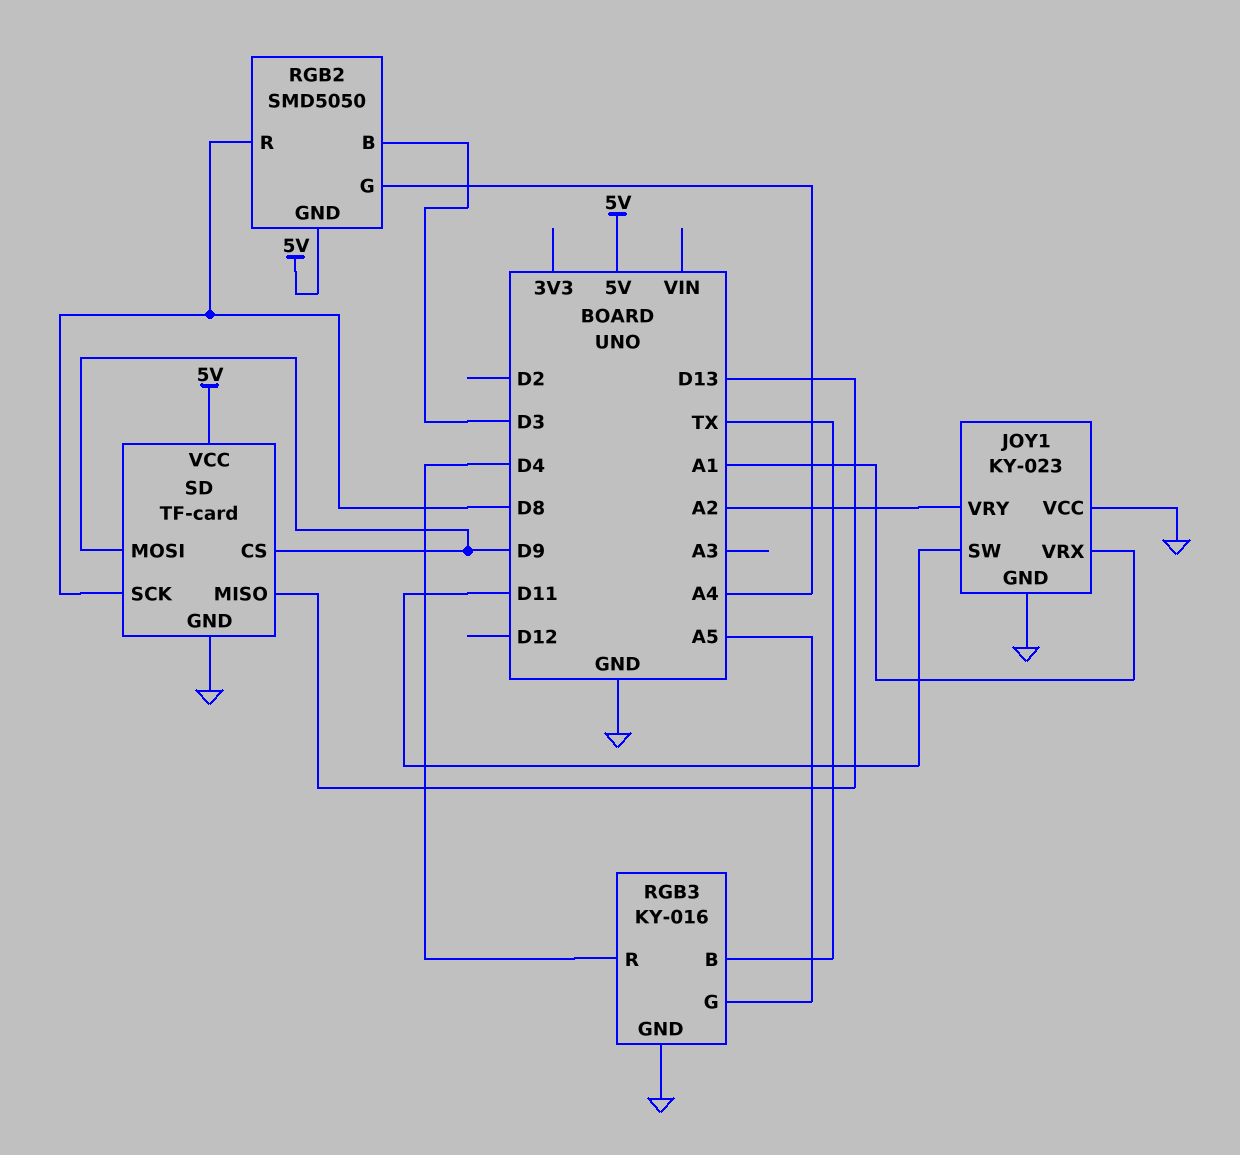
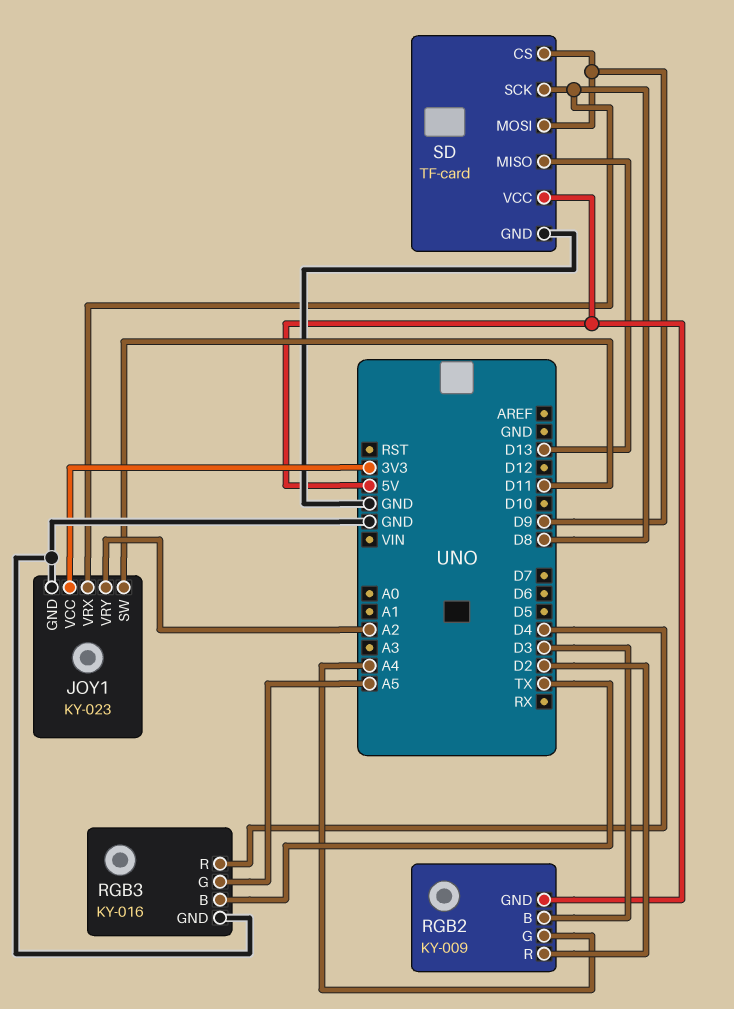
JOY1 pin VCC: GND -> 3V3
JOY1 pin VRX: A1 -> D8
RGB2: SMD5050 -> KY-009
RGB2 pin R: D8 -> D2

